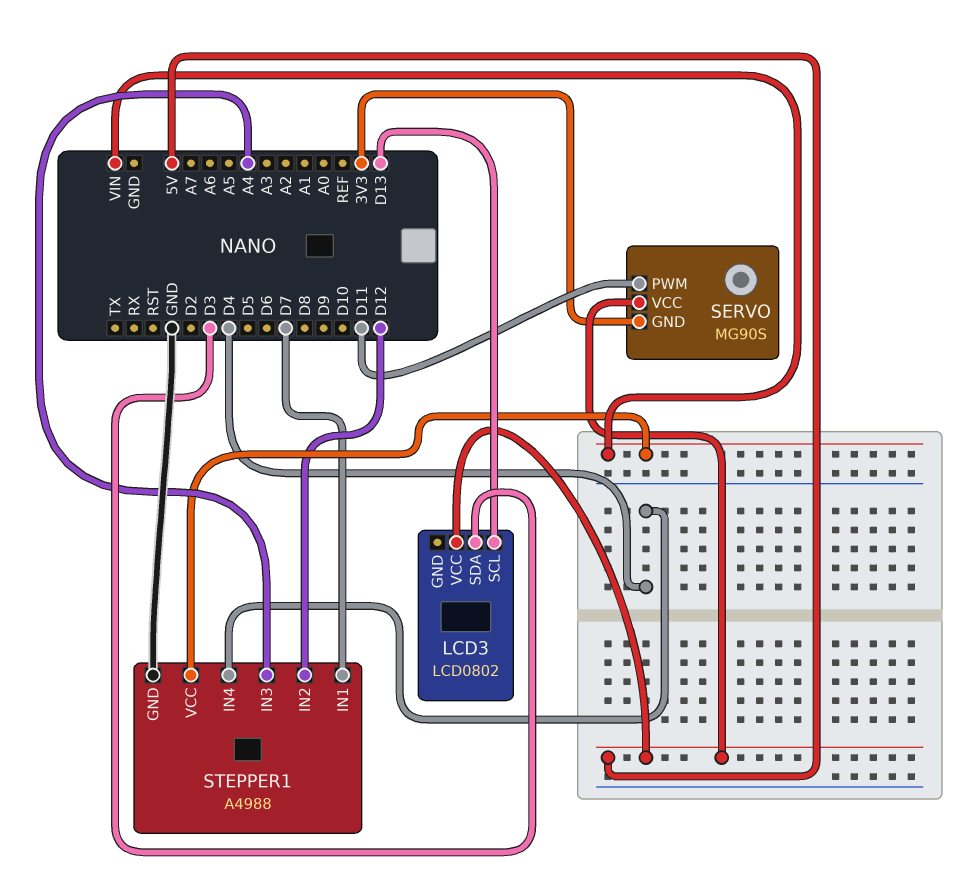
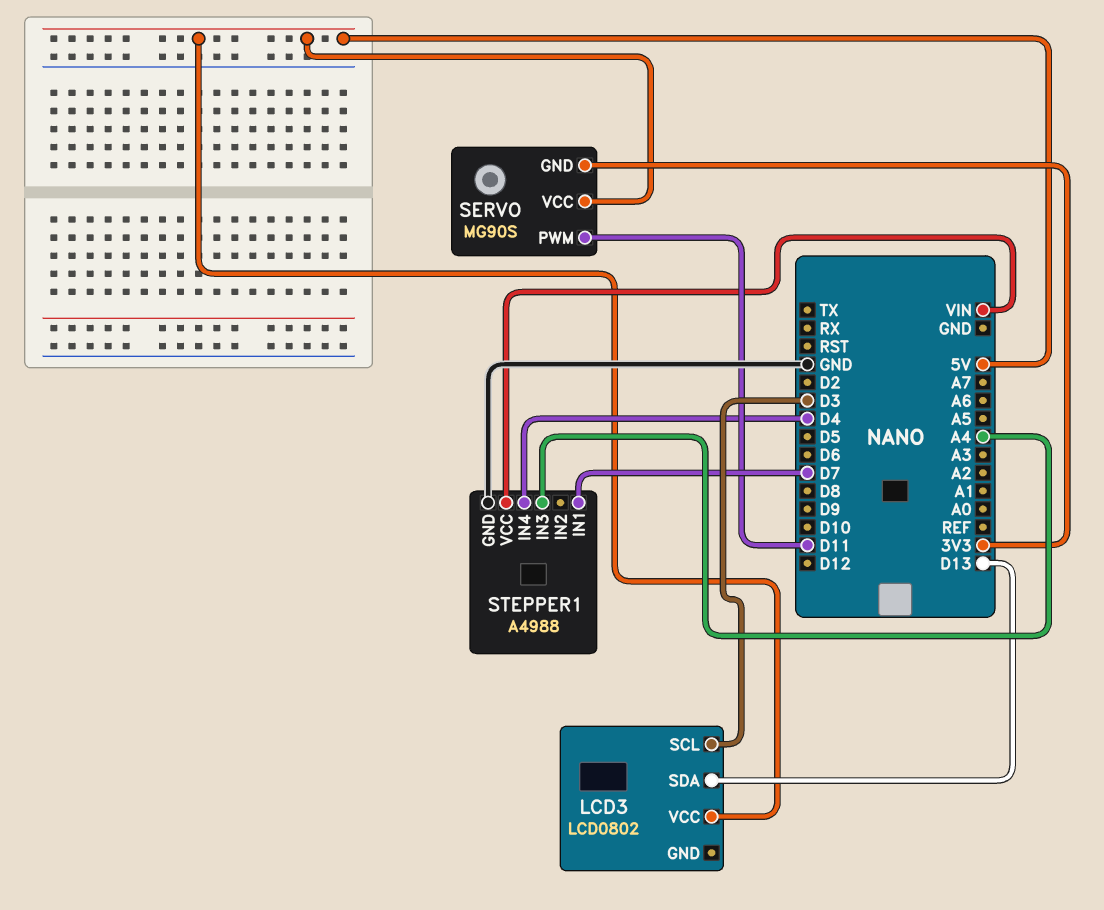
LCD3 pin SCL: D13 -> D3
LCD3 pin SDA: D3 -> D13
STEPPER1 pin IN2: D12 -> none

